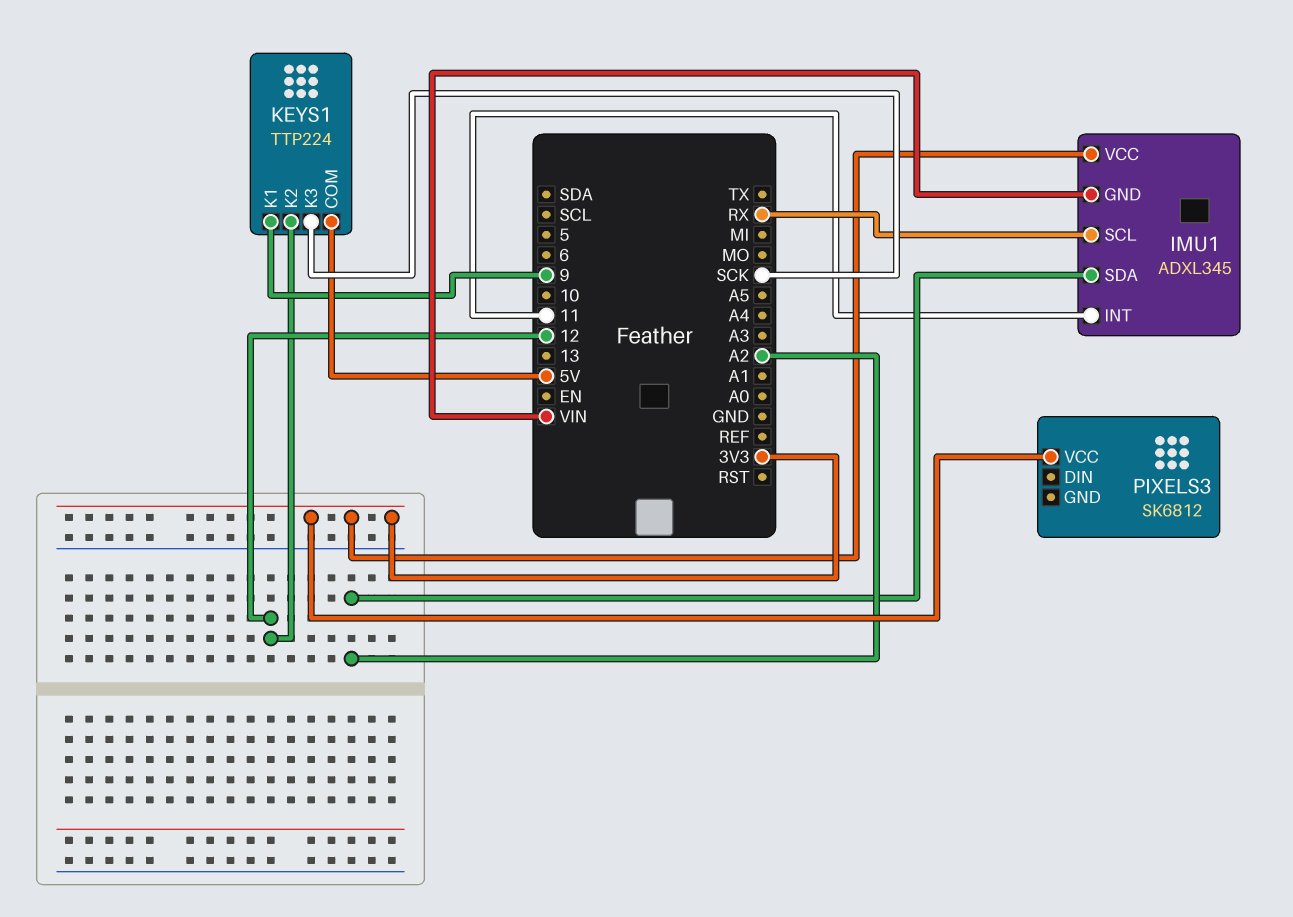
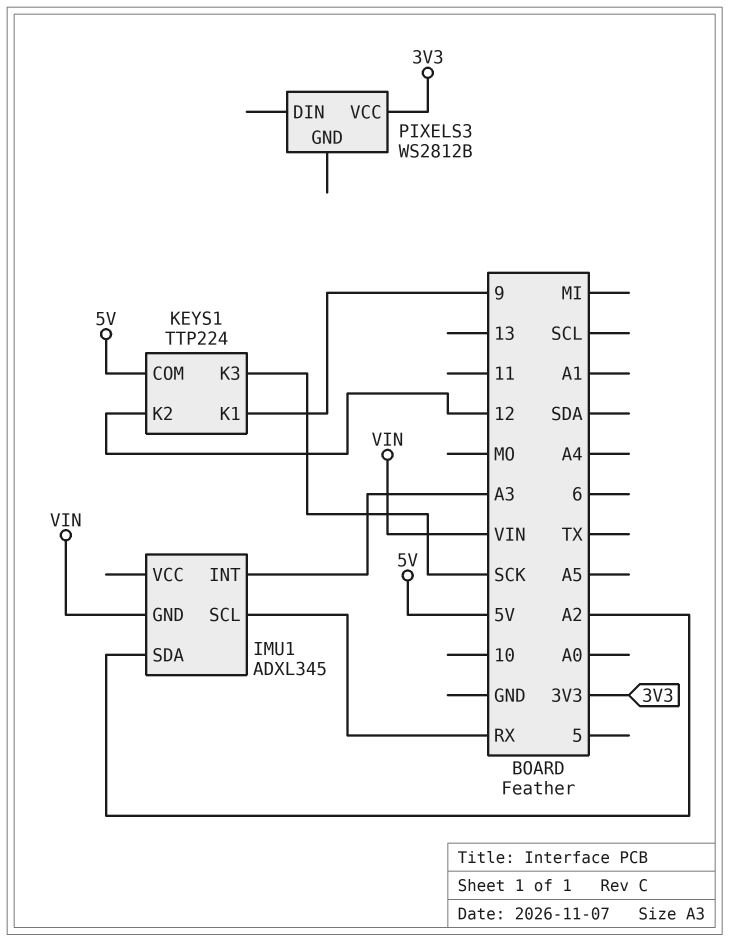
IMU1 pin INT: 11 -> A3
IMU1 pin VCC: 3V3 -> none
PIXELS3: SK6812 -> WS2812B

